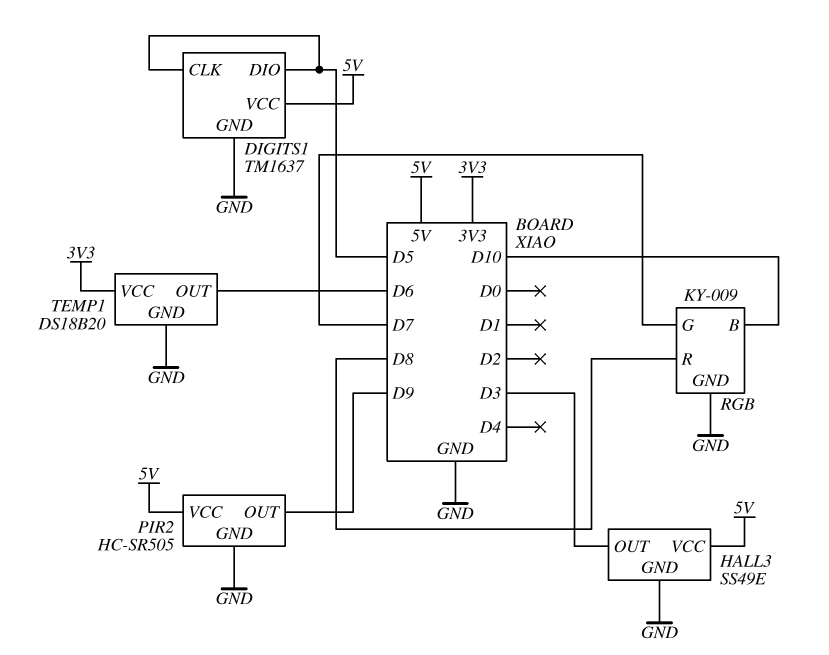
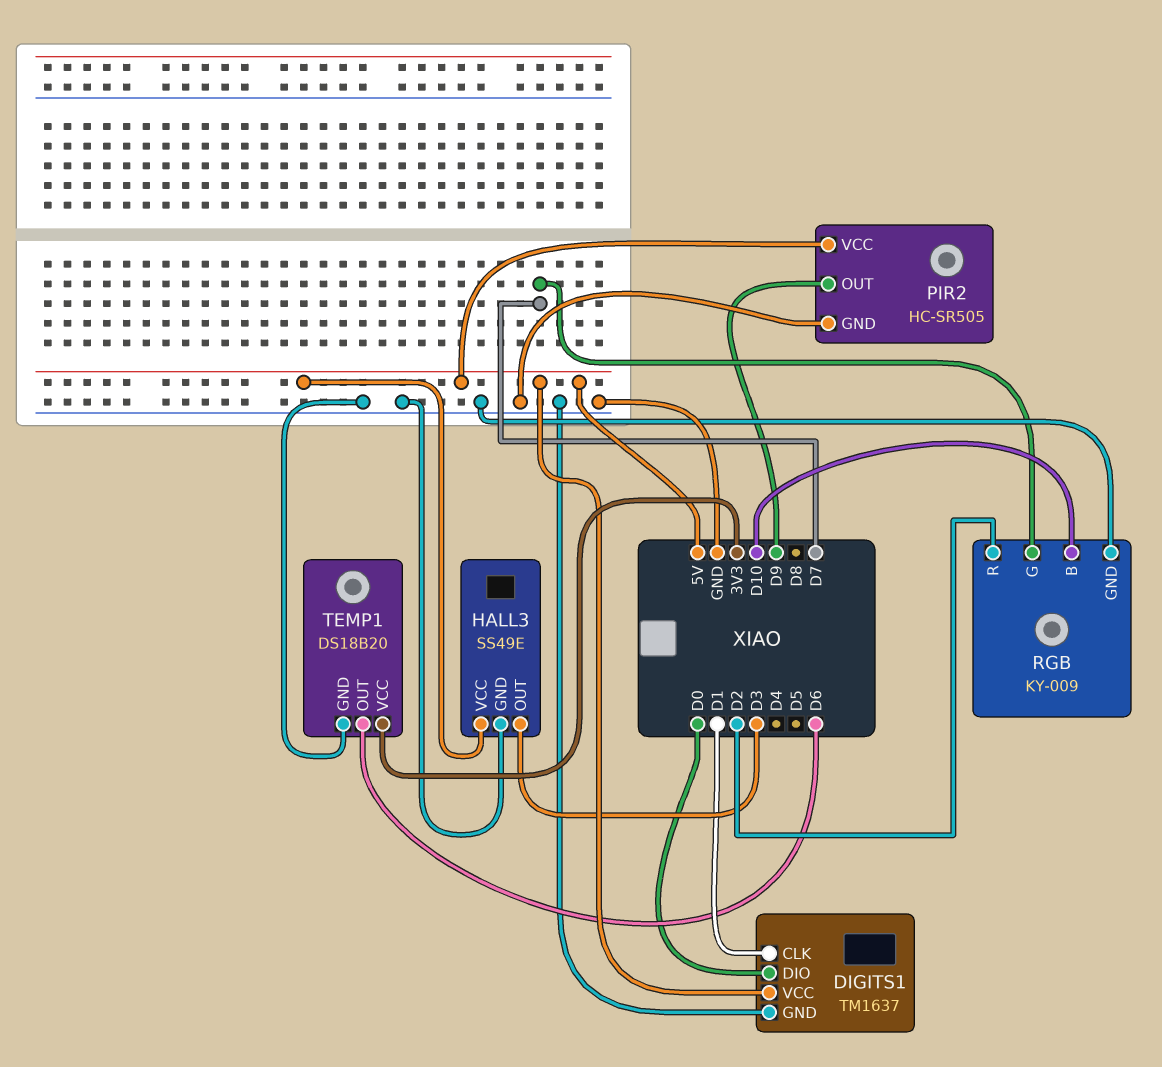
DIGITS1 pin CLK: D5 -> D1
DIGITS1 pin DIO: D5 -> D0
RGB pin R: D8 -> D2

